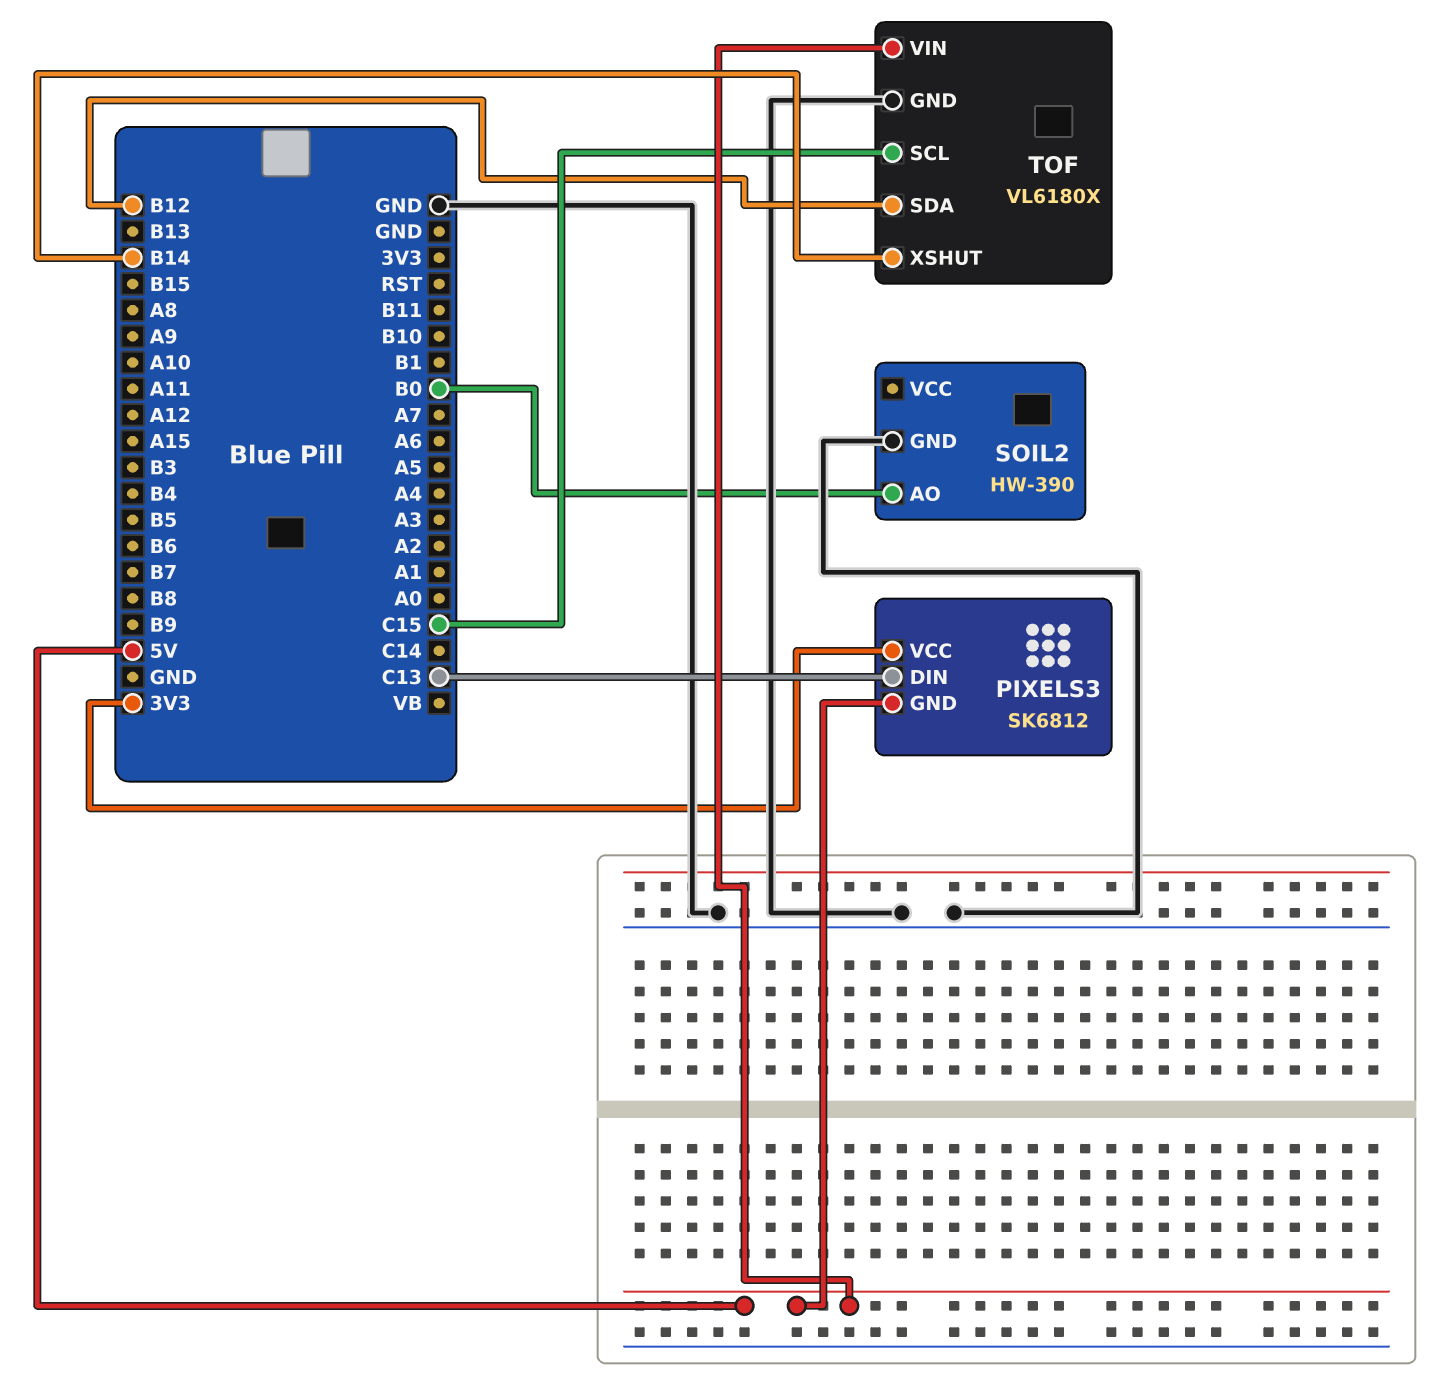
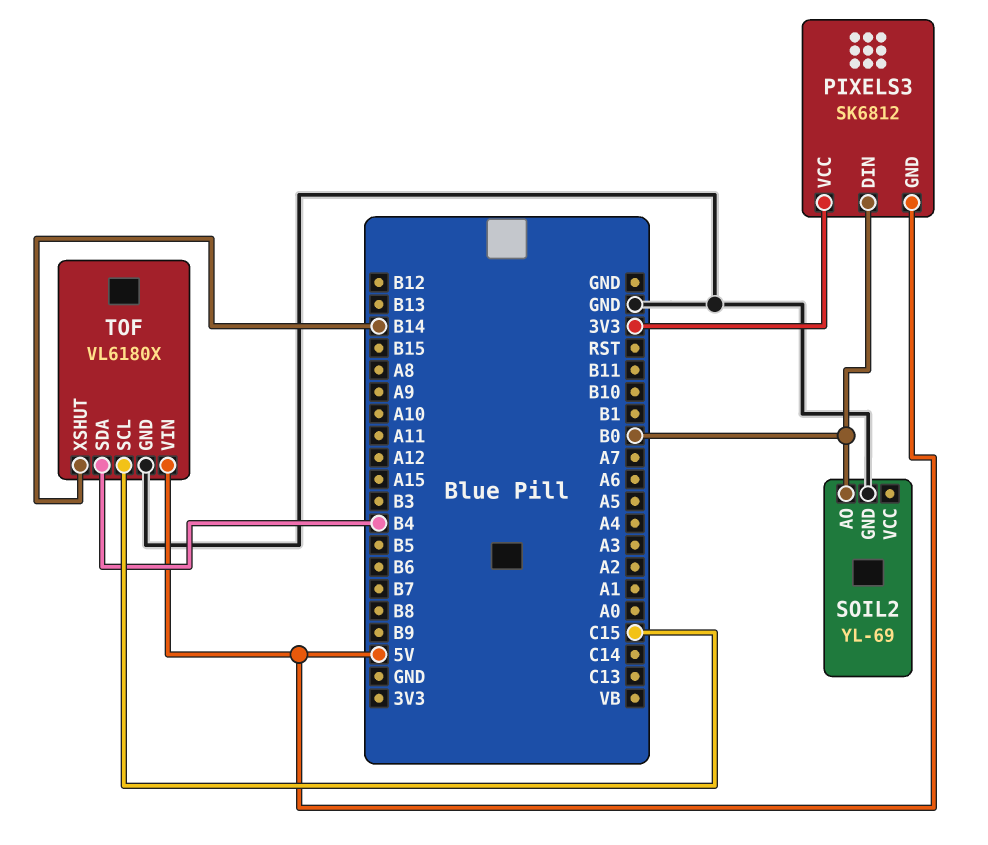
PIXELS3 pin DIN: C13 -> B0
SOIL2: HW-390 -> YL-69
TOF pin SDA: B12 -> B4

